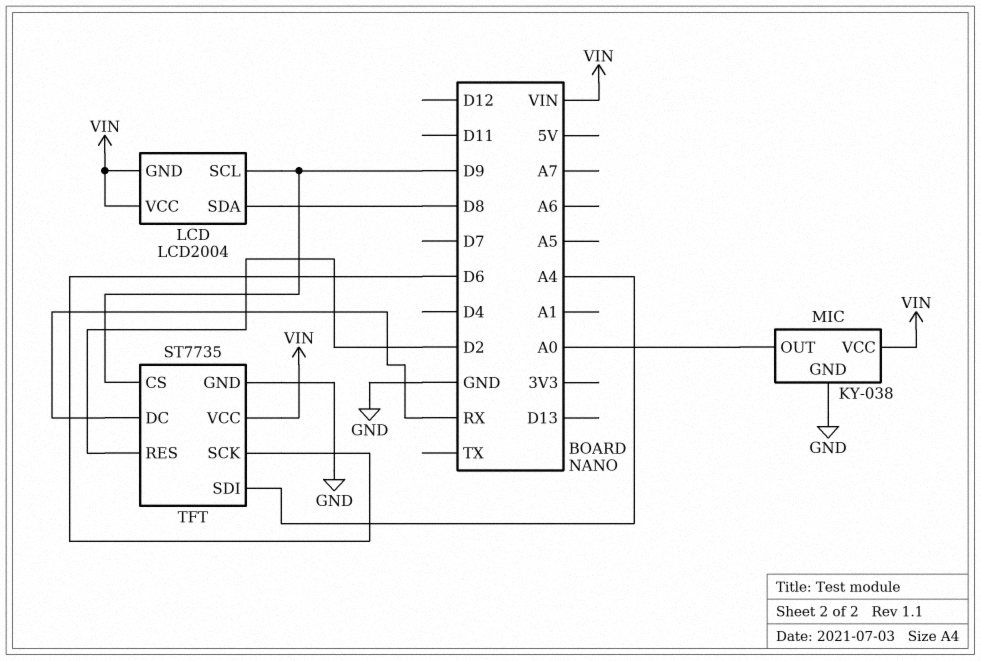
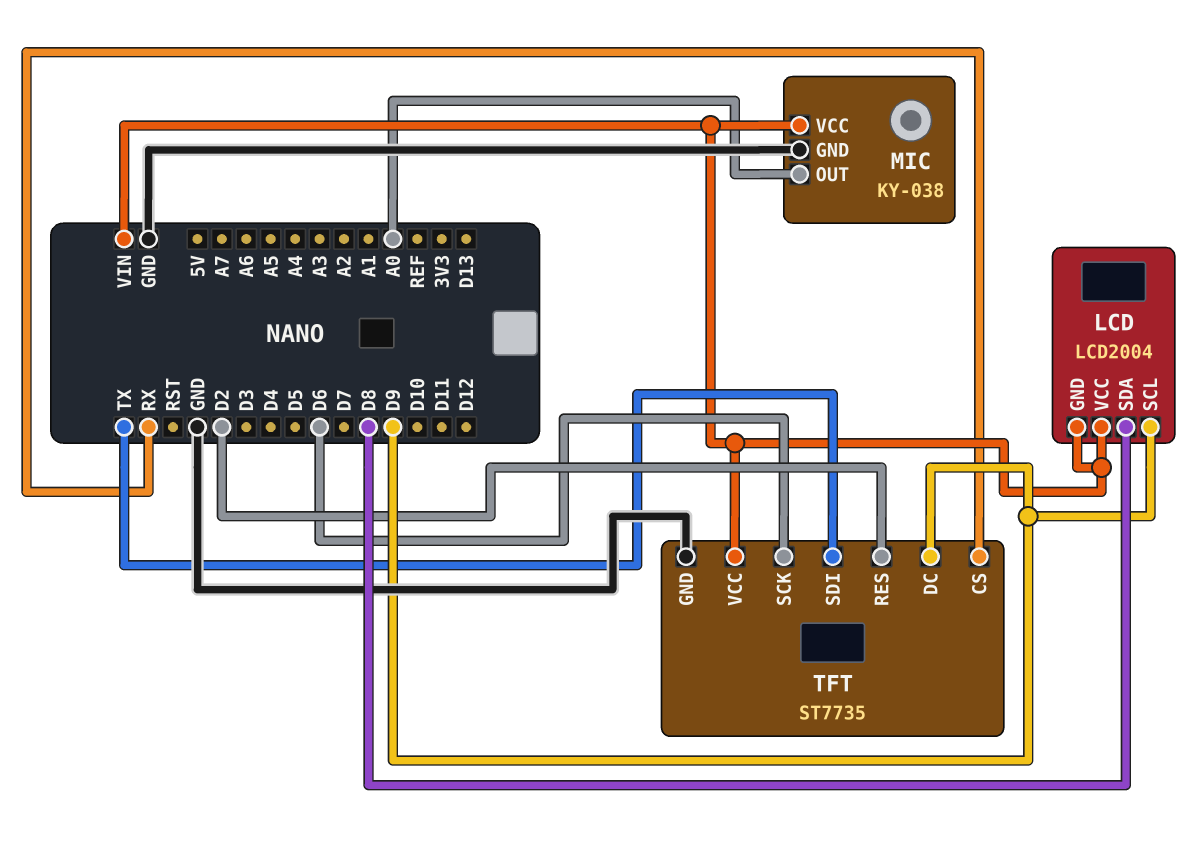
TFT pin CS: D9 -> RX
TFT pin DC: RX -> D9
TFT pin SDI: A4 -> TX

